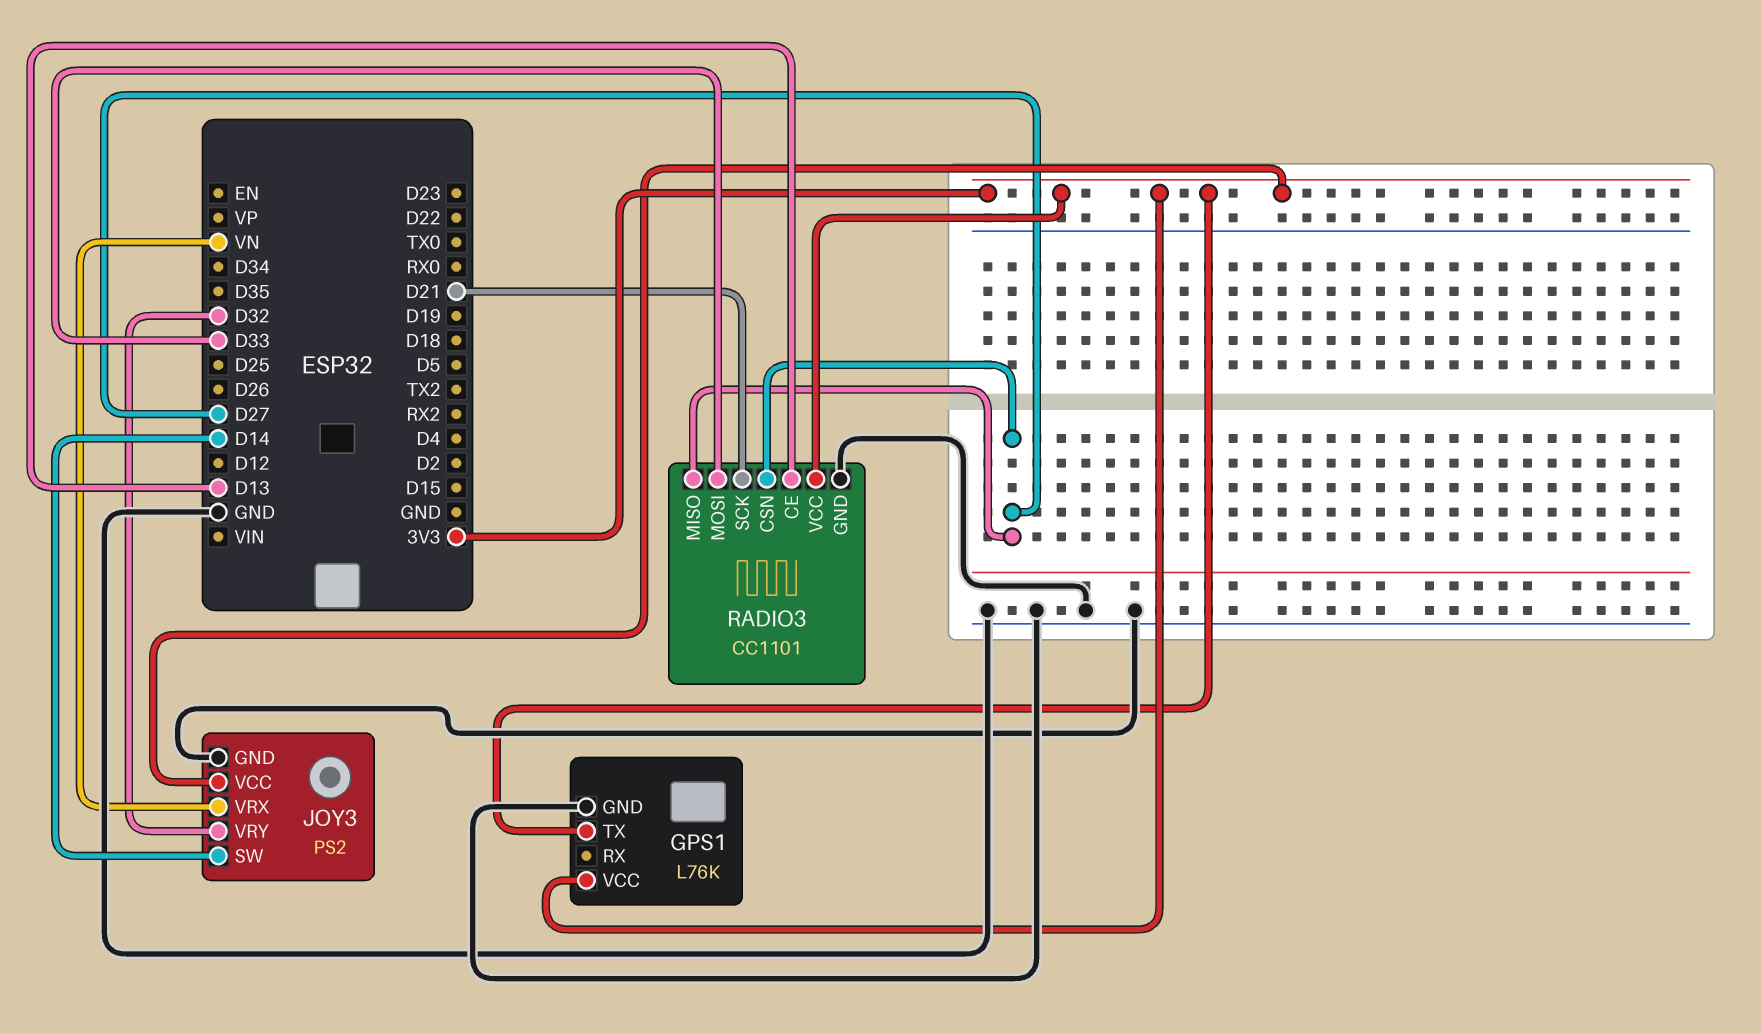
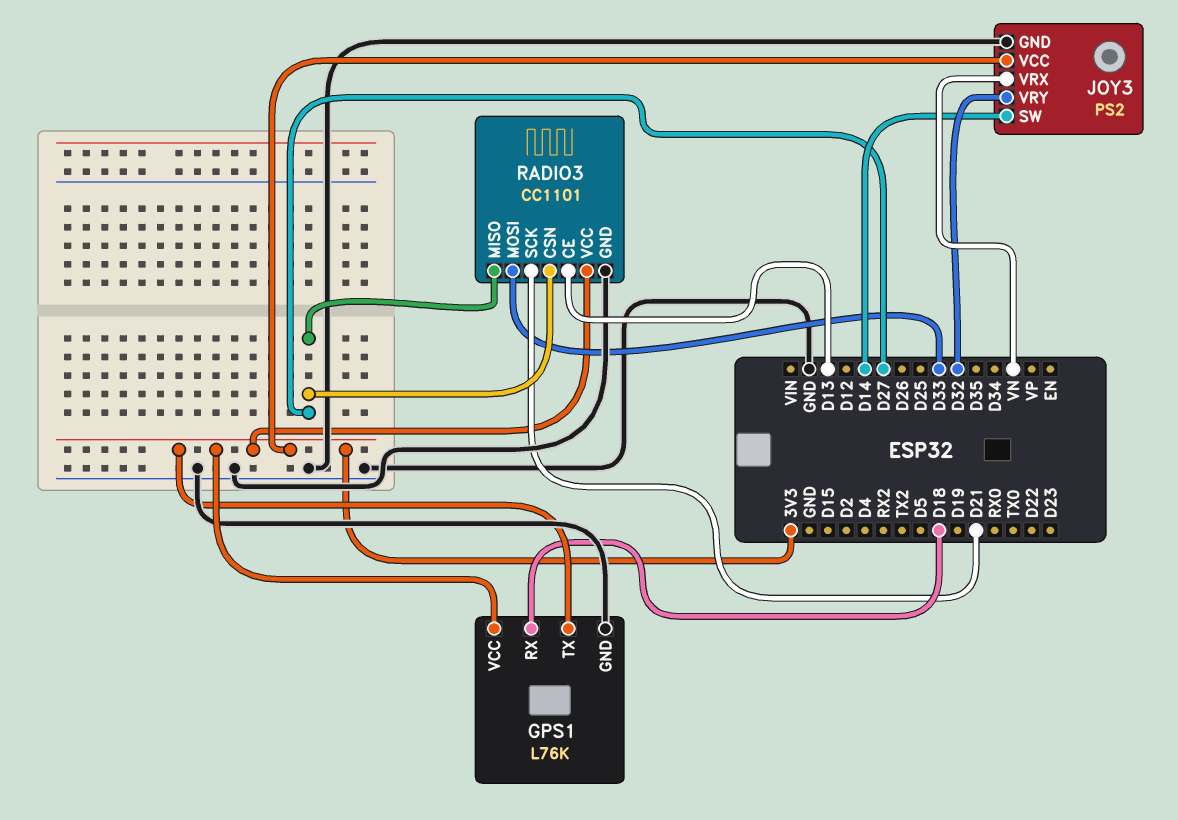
GPS1 pin RX: none -> D18

